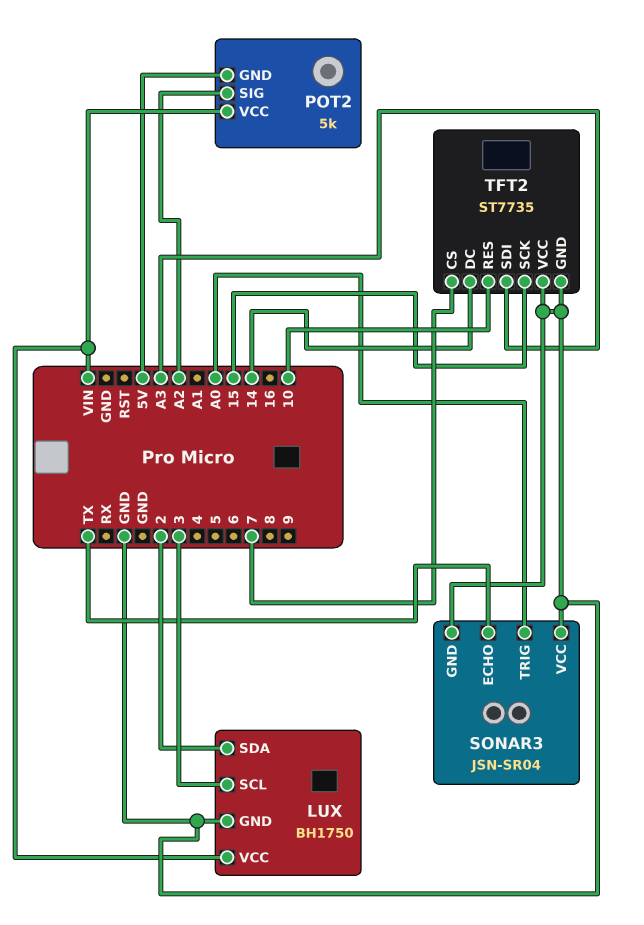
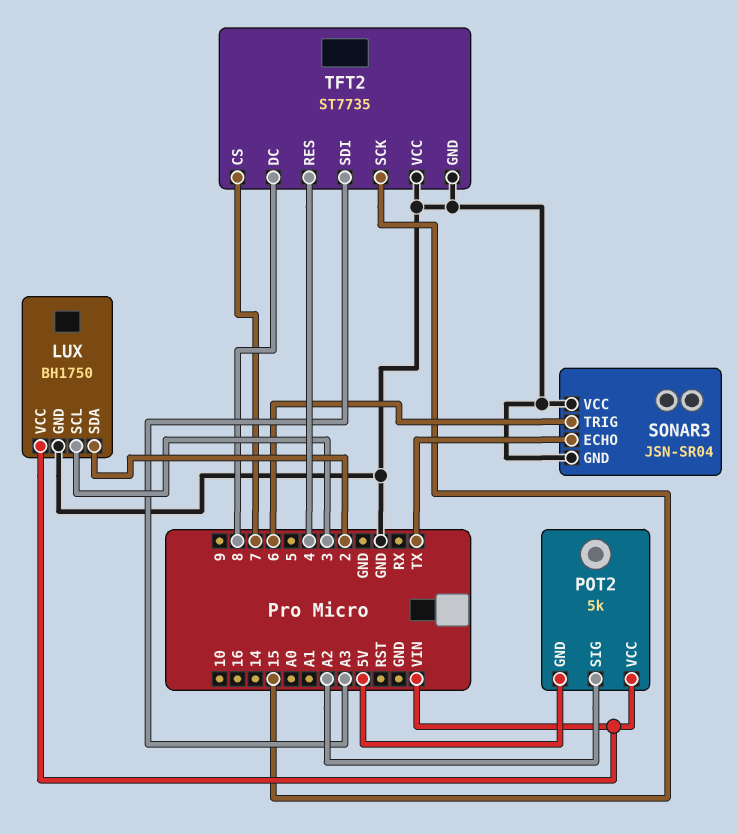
SONAR3 pin TRIG: A0 -> 6
TFT2 pin DC: 14 -> 8
TFT2 pin RES: 10 -> 4

